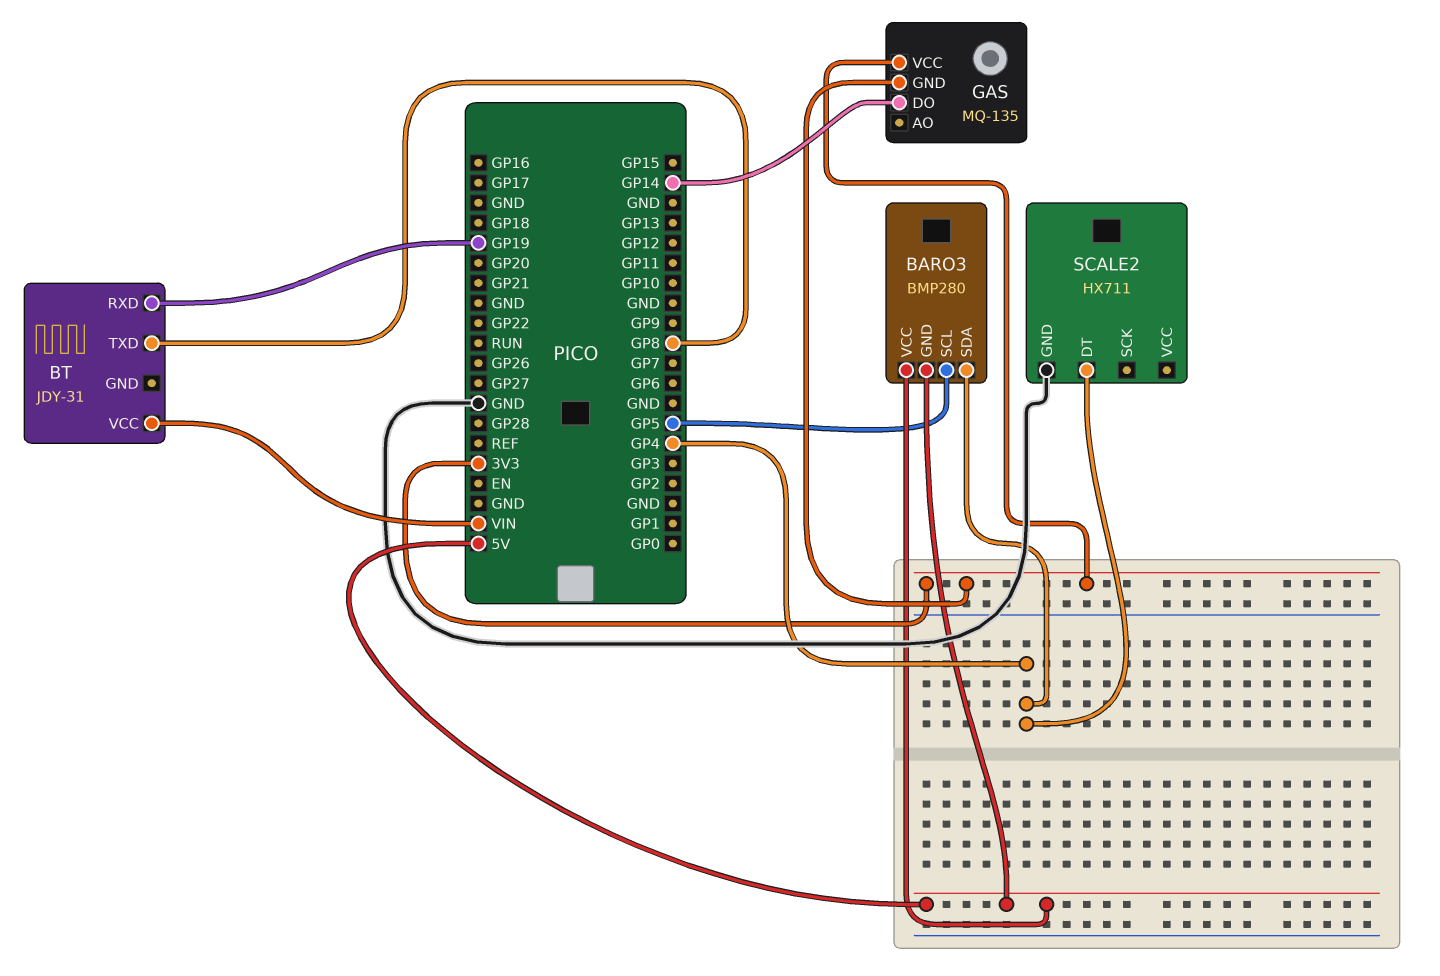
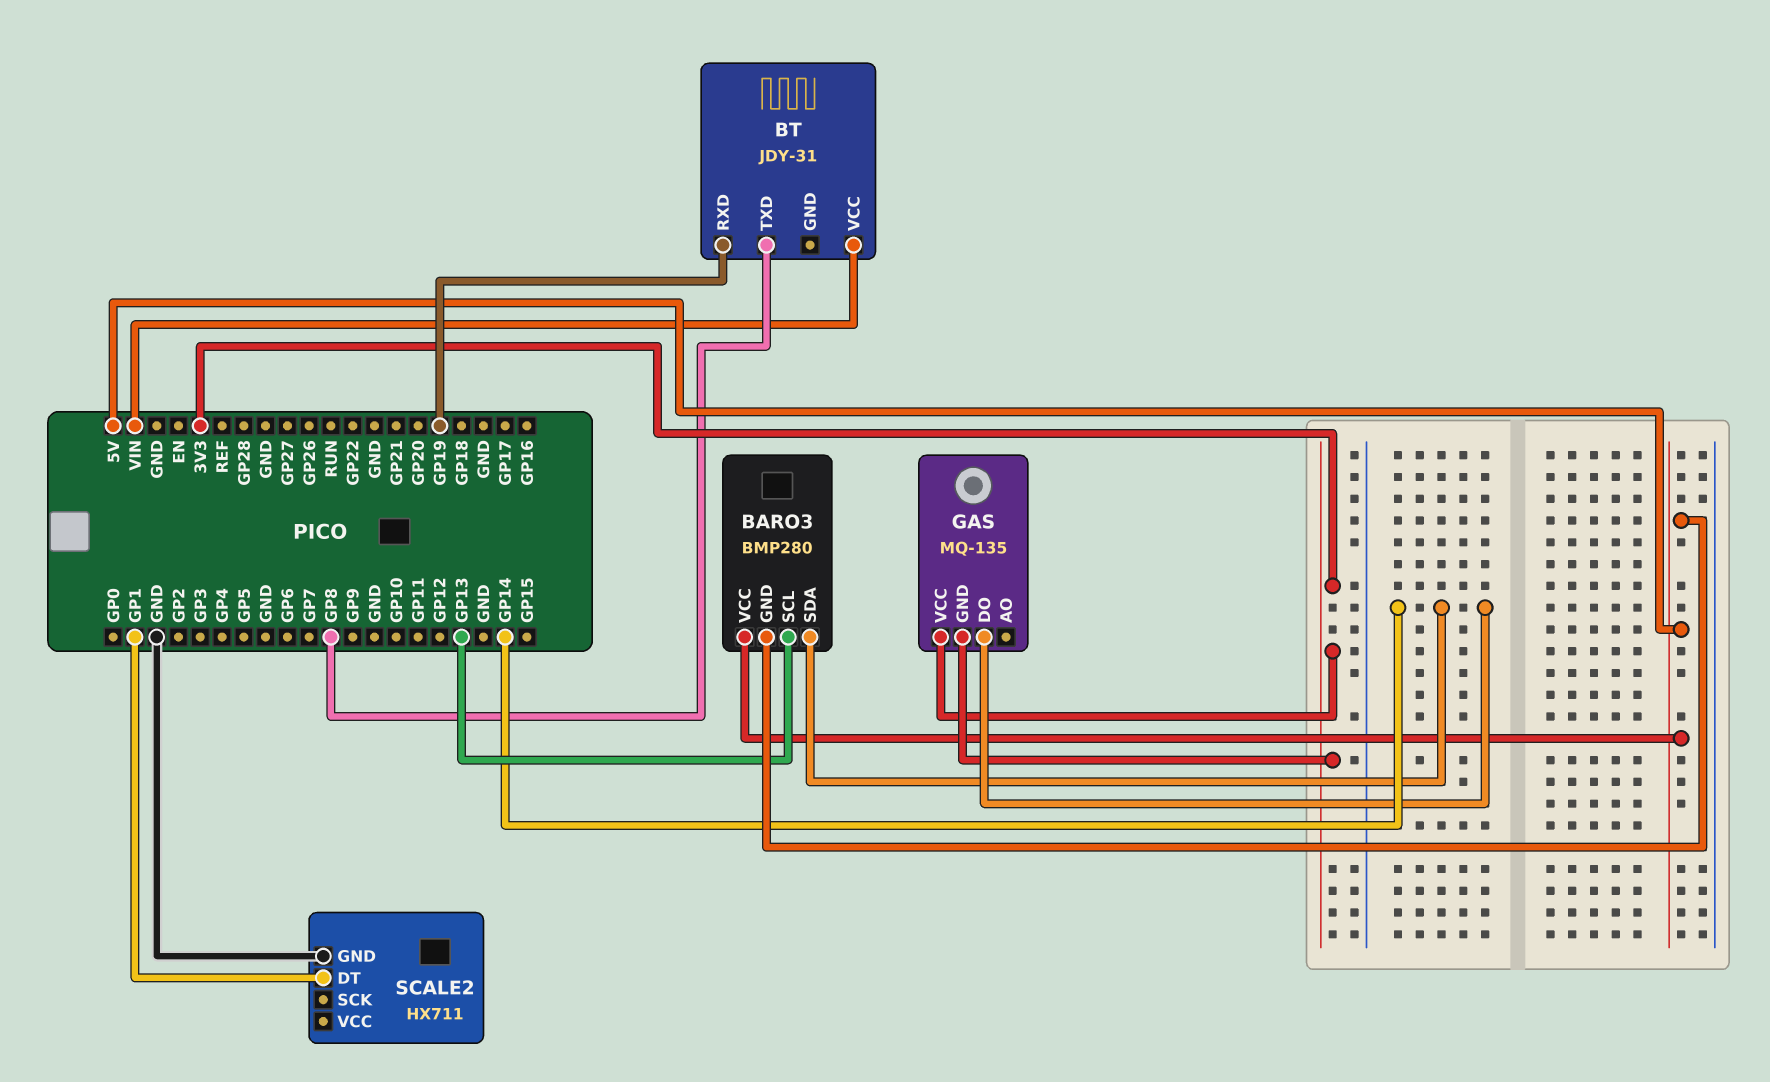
BARO3 pin SCL: GP5 -> GP13
BARO3 pin SDA: GP4 -> GP14
SCALE2 pin DT: GP4 -> GP1

